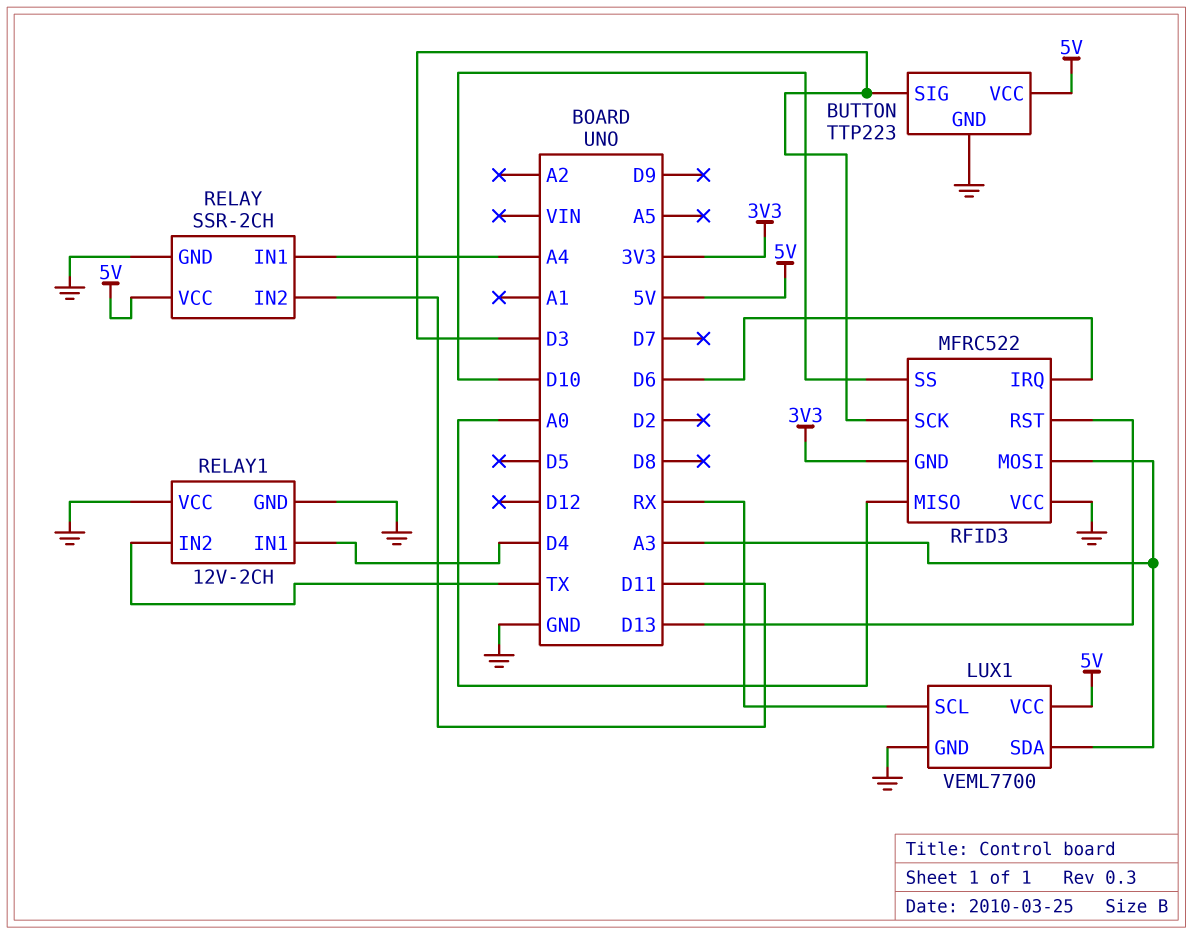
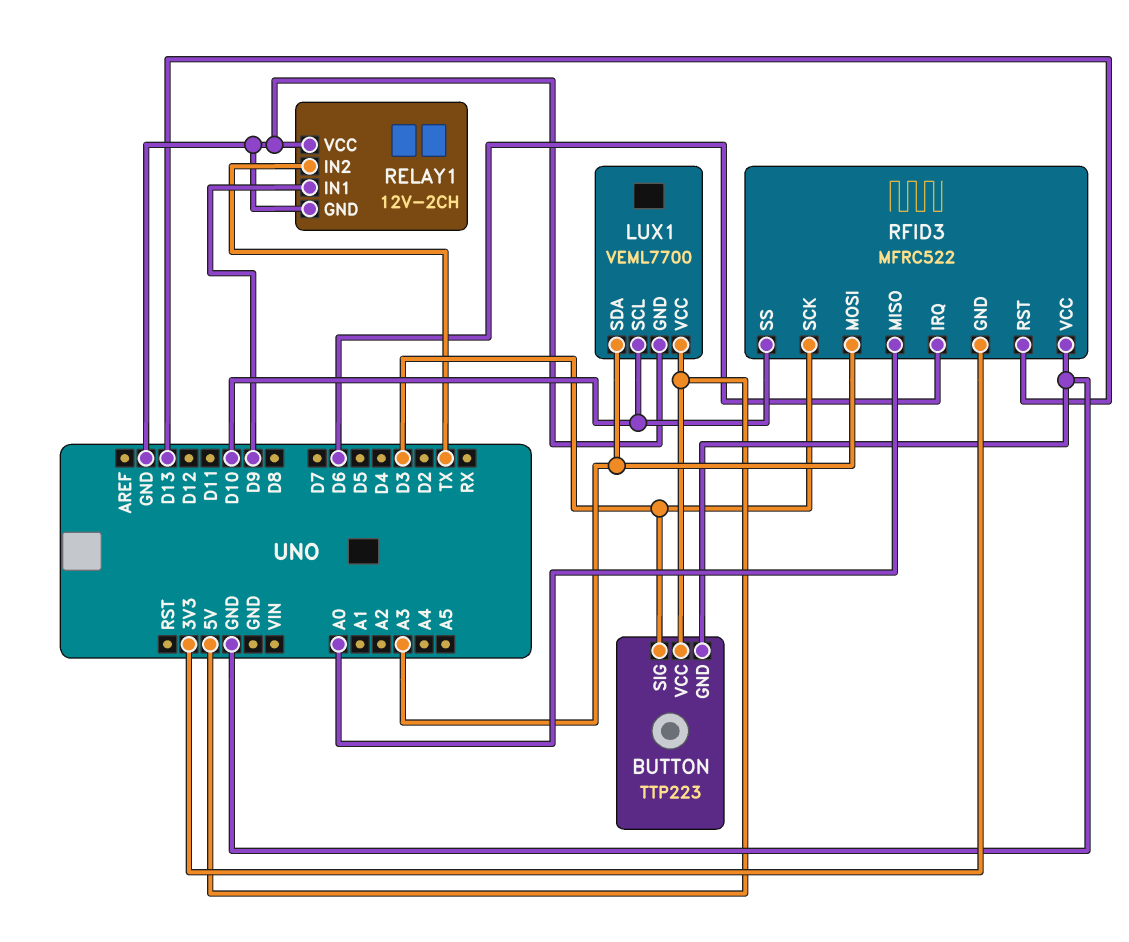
LUX1 pin SCL: RX -> D10
RELAY: SSR-2CH -> none
RELAY pin GND: GND -> none
RELAY pin IN1: A4 -> none
RELAY pin IN2: D11 -> none
RELAY pin VCC: 5V -> none
RELAY1 pin IN1: D4 -> D9

